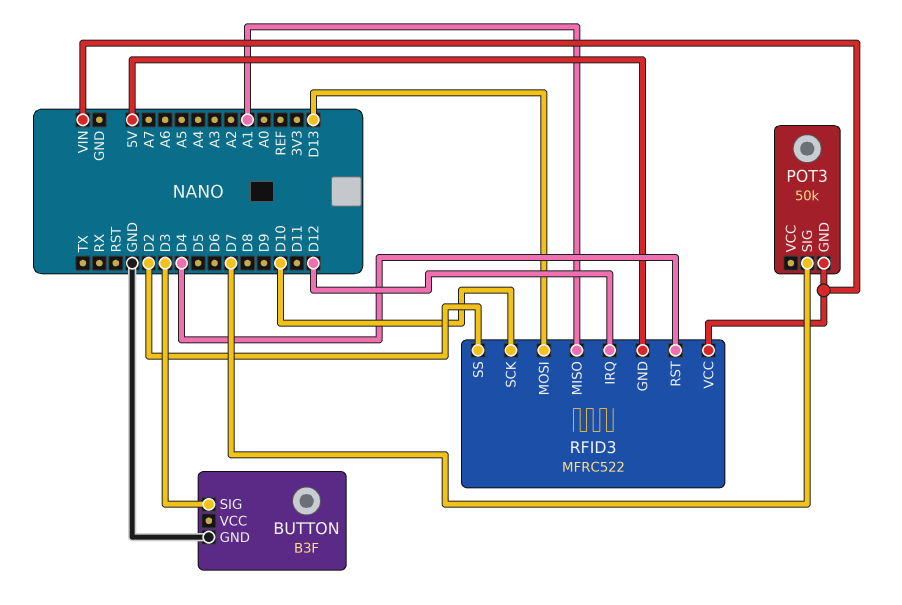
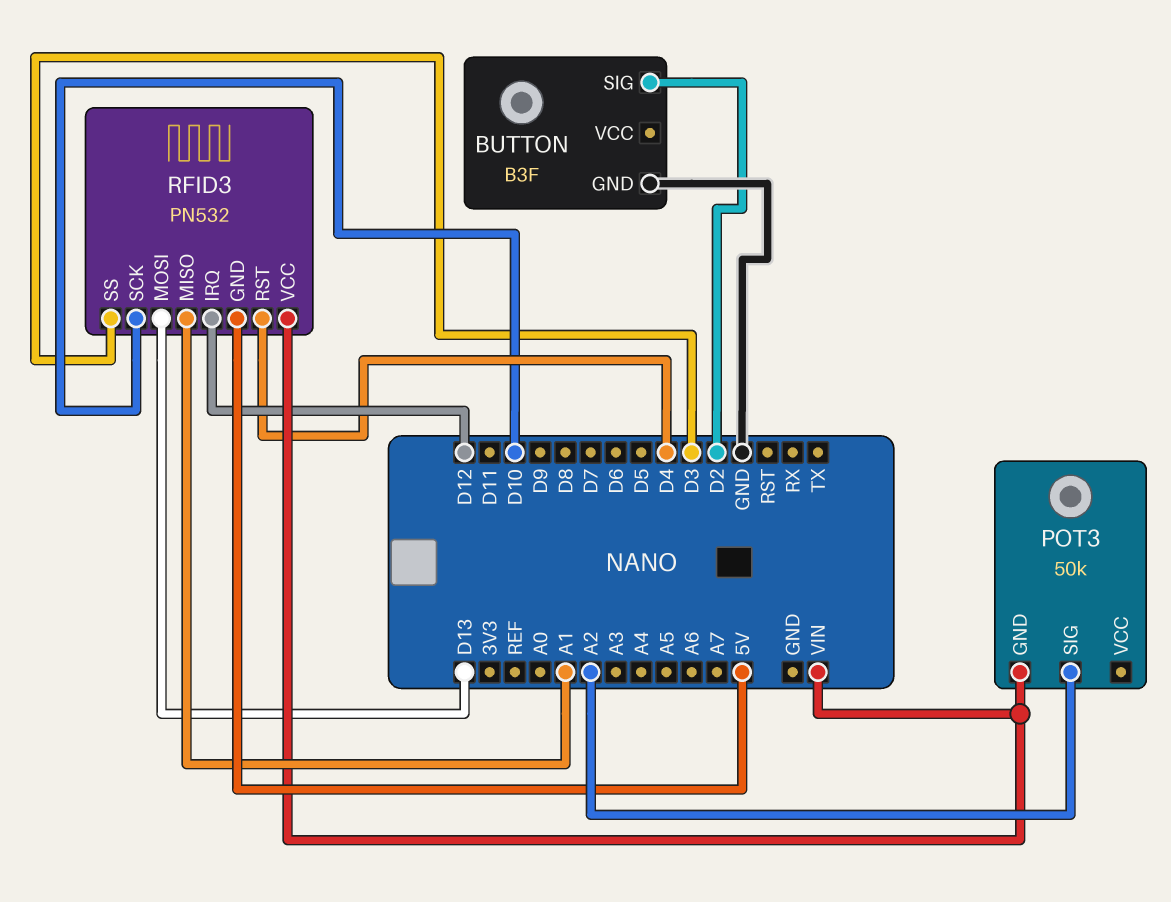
BUTTON pin SIG: D3 -> D2
POT3 pin SIG: D7 -> A2
RFID3: MFRC522 -> PN532
RFID3 pin SS: D2 -> D3

